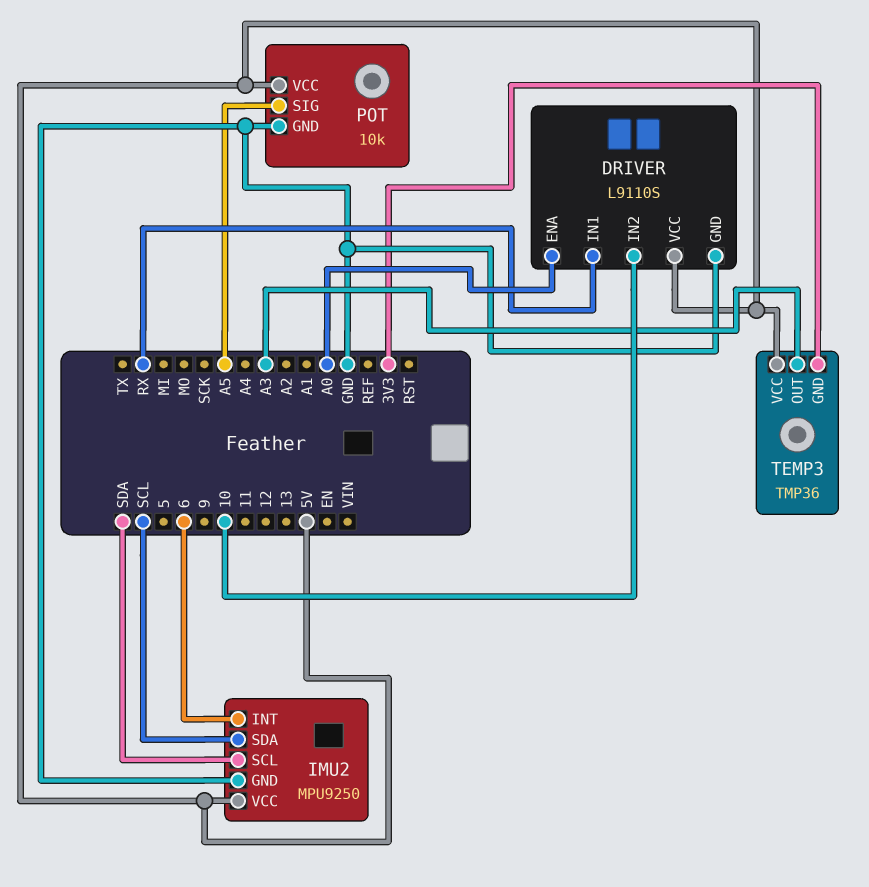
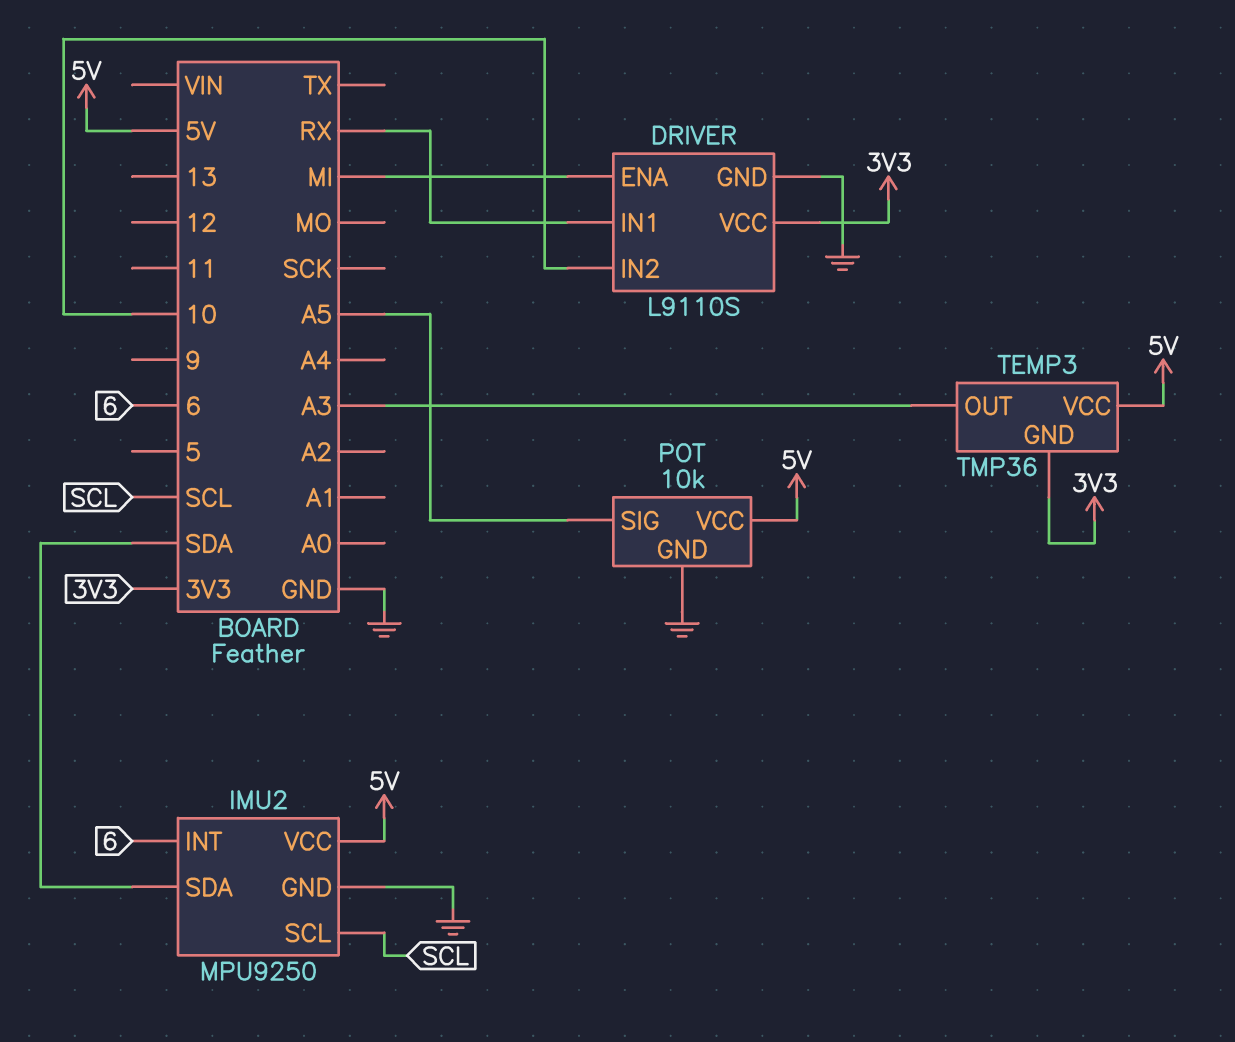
DRIVER pin ENA: A0 -> MI
DRIVER pin VCC: 5V -> 3V3
IMU2 pin SCL: SDA -> SCL
IMU2 pin SDA: SCL -> SDA

